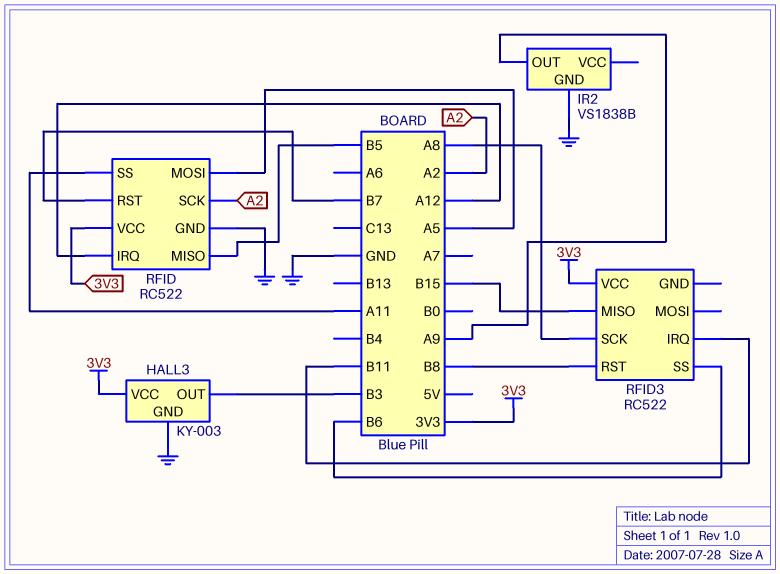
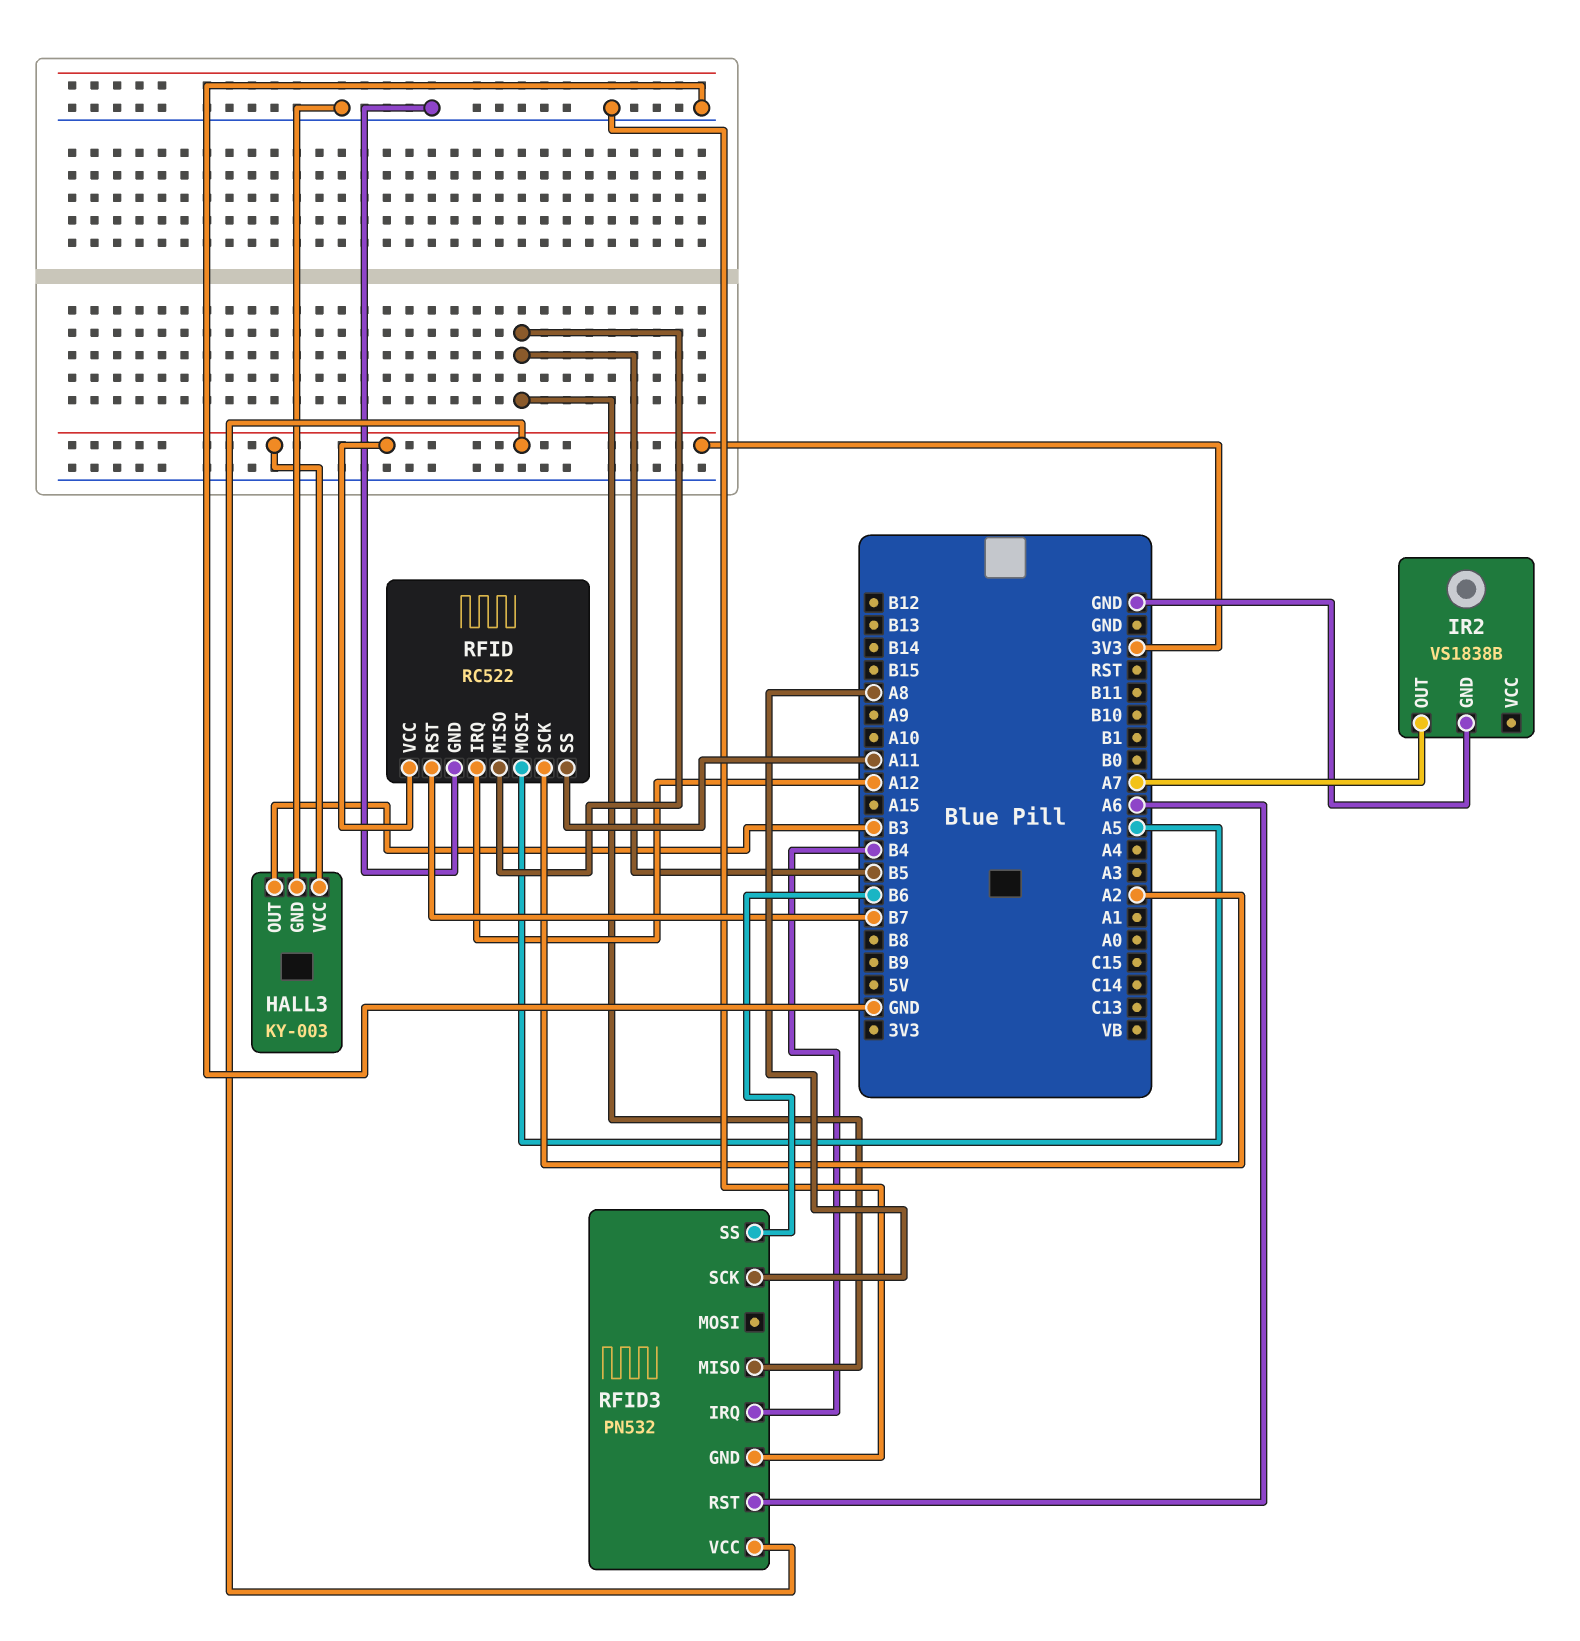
IR2 pin OUT: A9 -> A7
RFID3: RC522 -> PN532
RFID3 pin GND: none -> GND
RFID3 pin IRQ: B11 -> B4
RFID3 pin MISO: B15 -> B5
RFID3 pin RST: B8 -> A6

